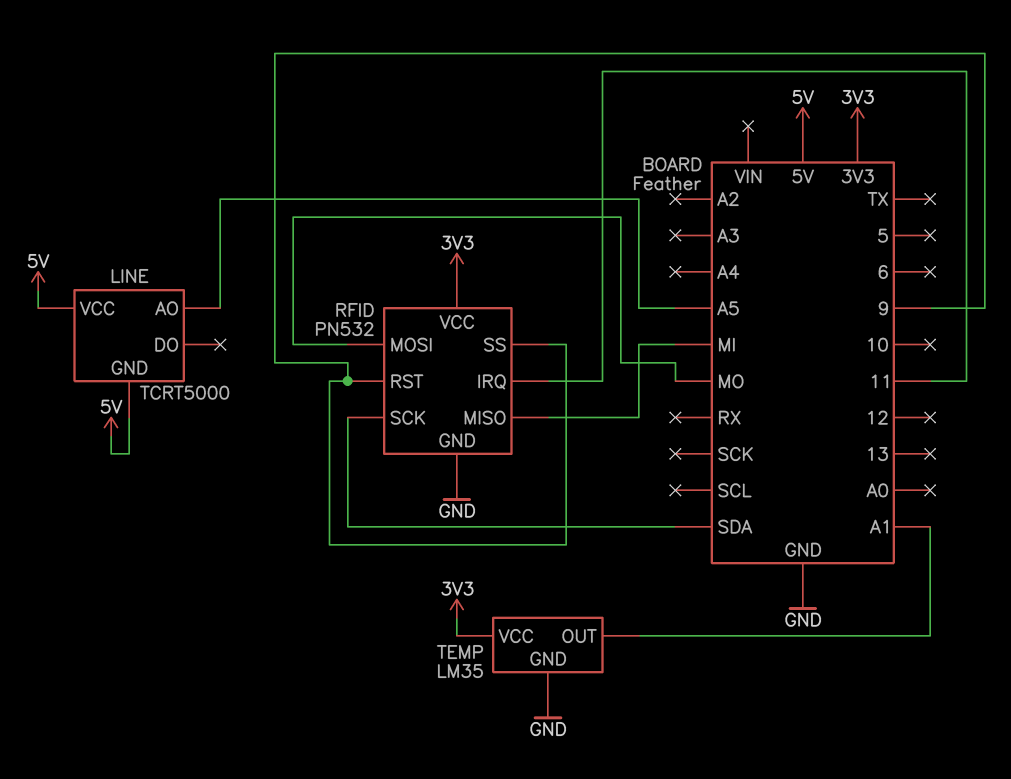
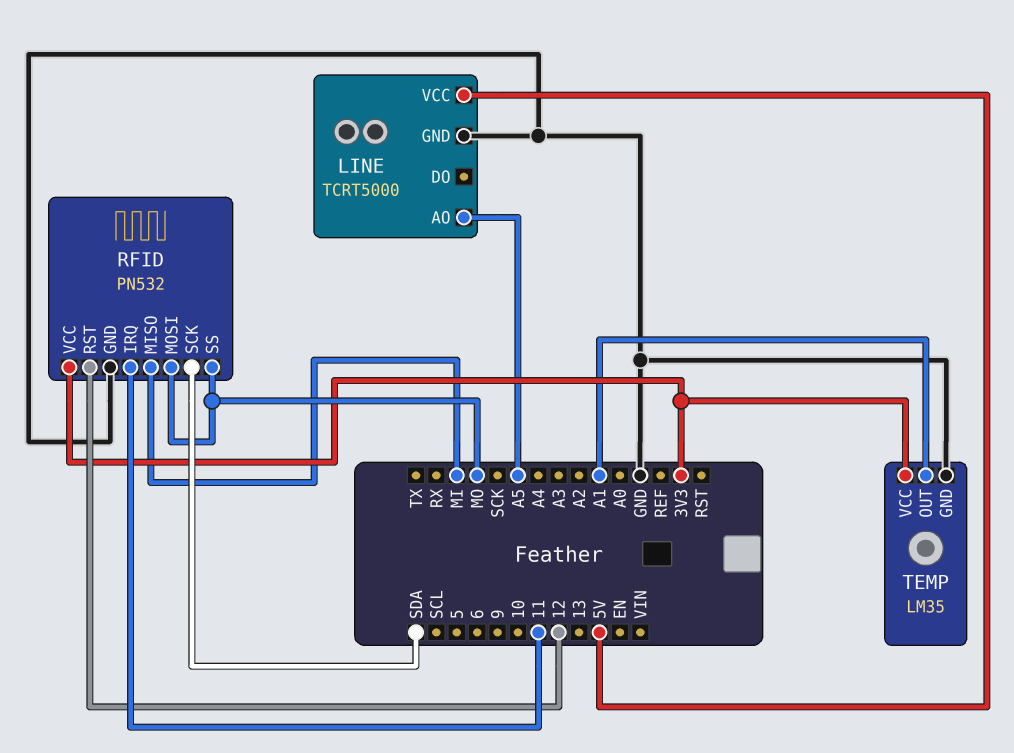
LINE pin GND: 5V -> GND
RFID pin RST: 9 -> 12
RFID pin SS: 9 -> MO

